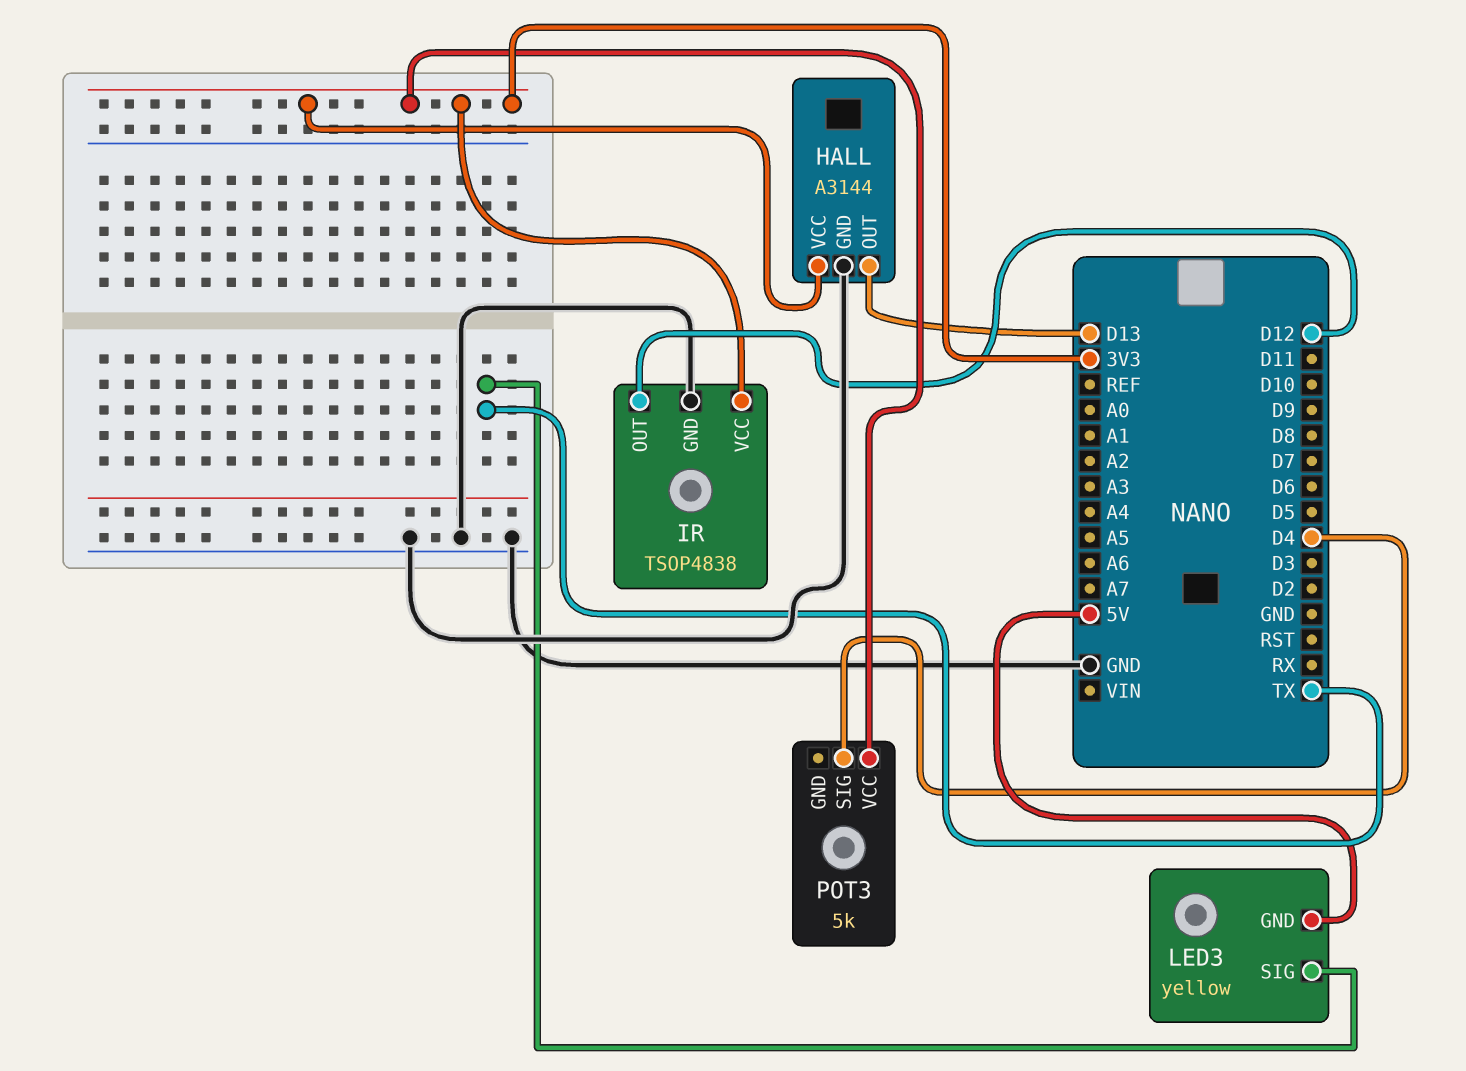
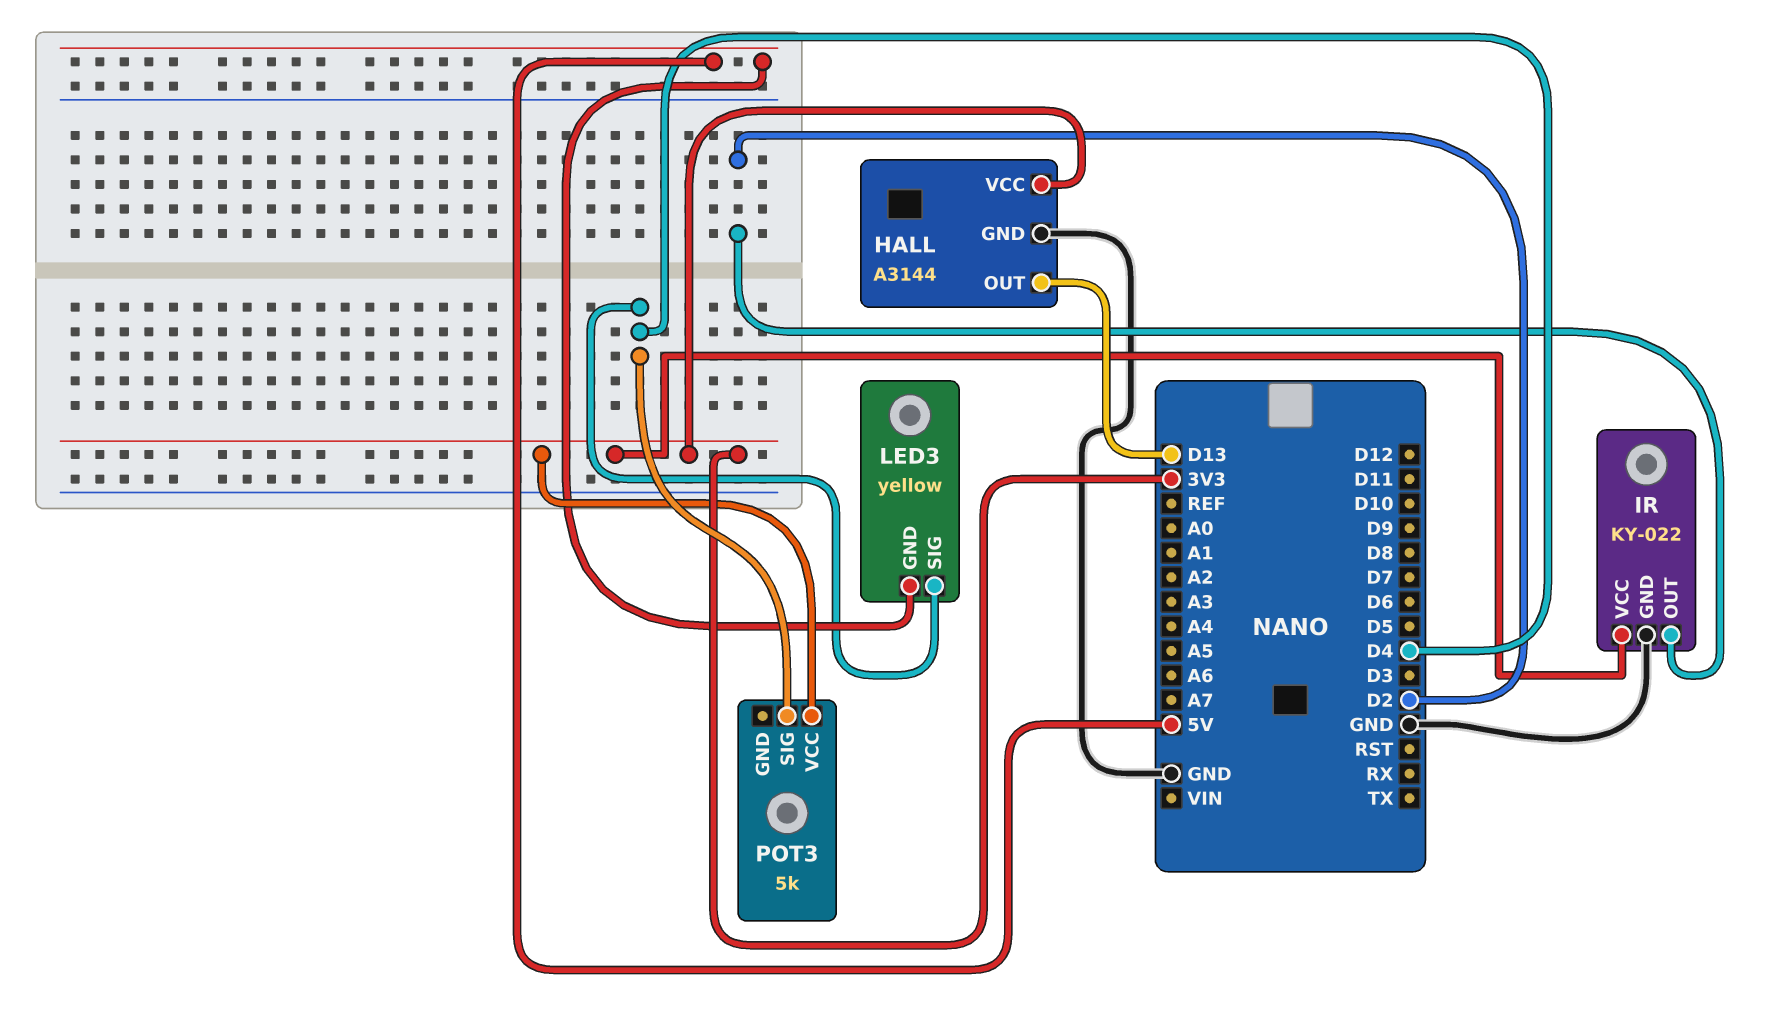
IR: TSOP4838 -> KY-022
IR pin OUT: D12 -> D2
LED3 pin SIG: TX -> D4

